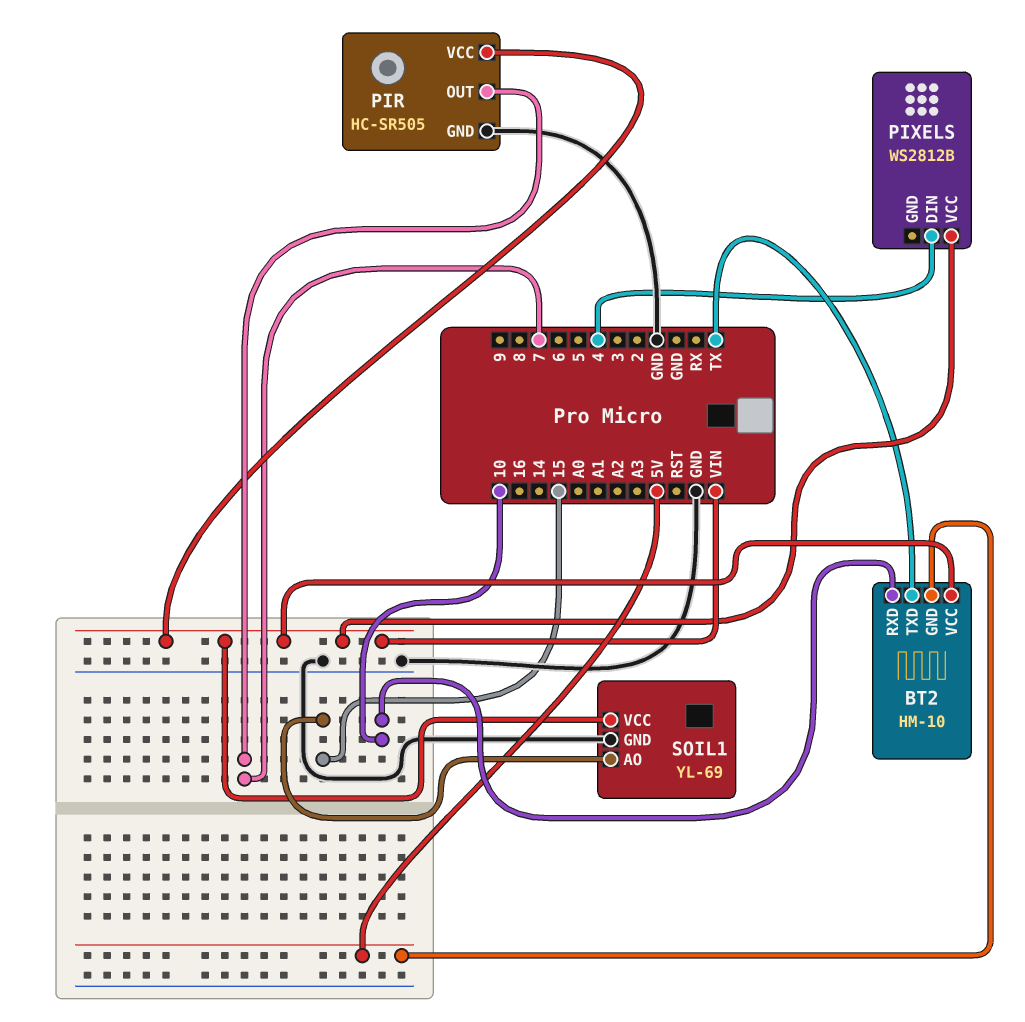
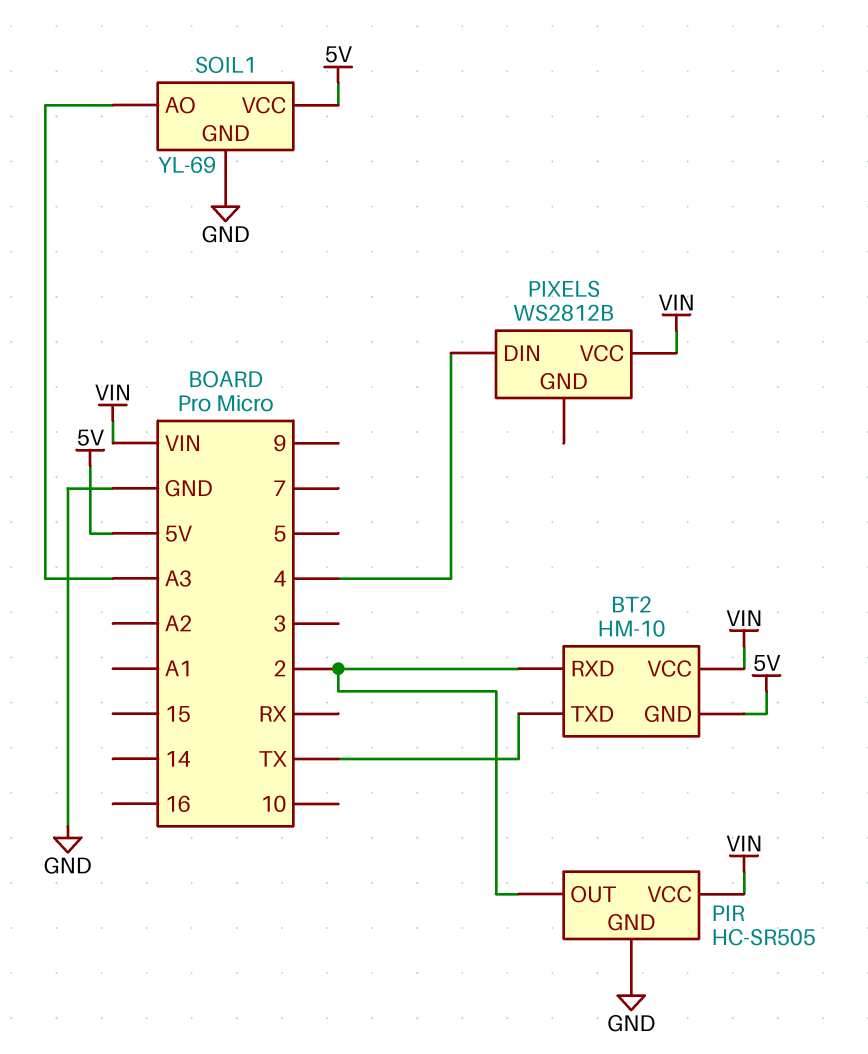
BT2 pin RXD: 10 -> 2
PIR pin OUT: 7 -> 2
SOIL1 pin AO: 15 -> A3
SOIL1 pin VCC: VIN -> 5V

